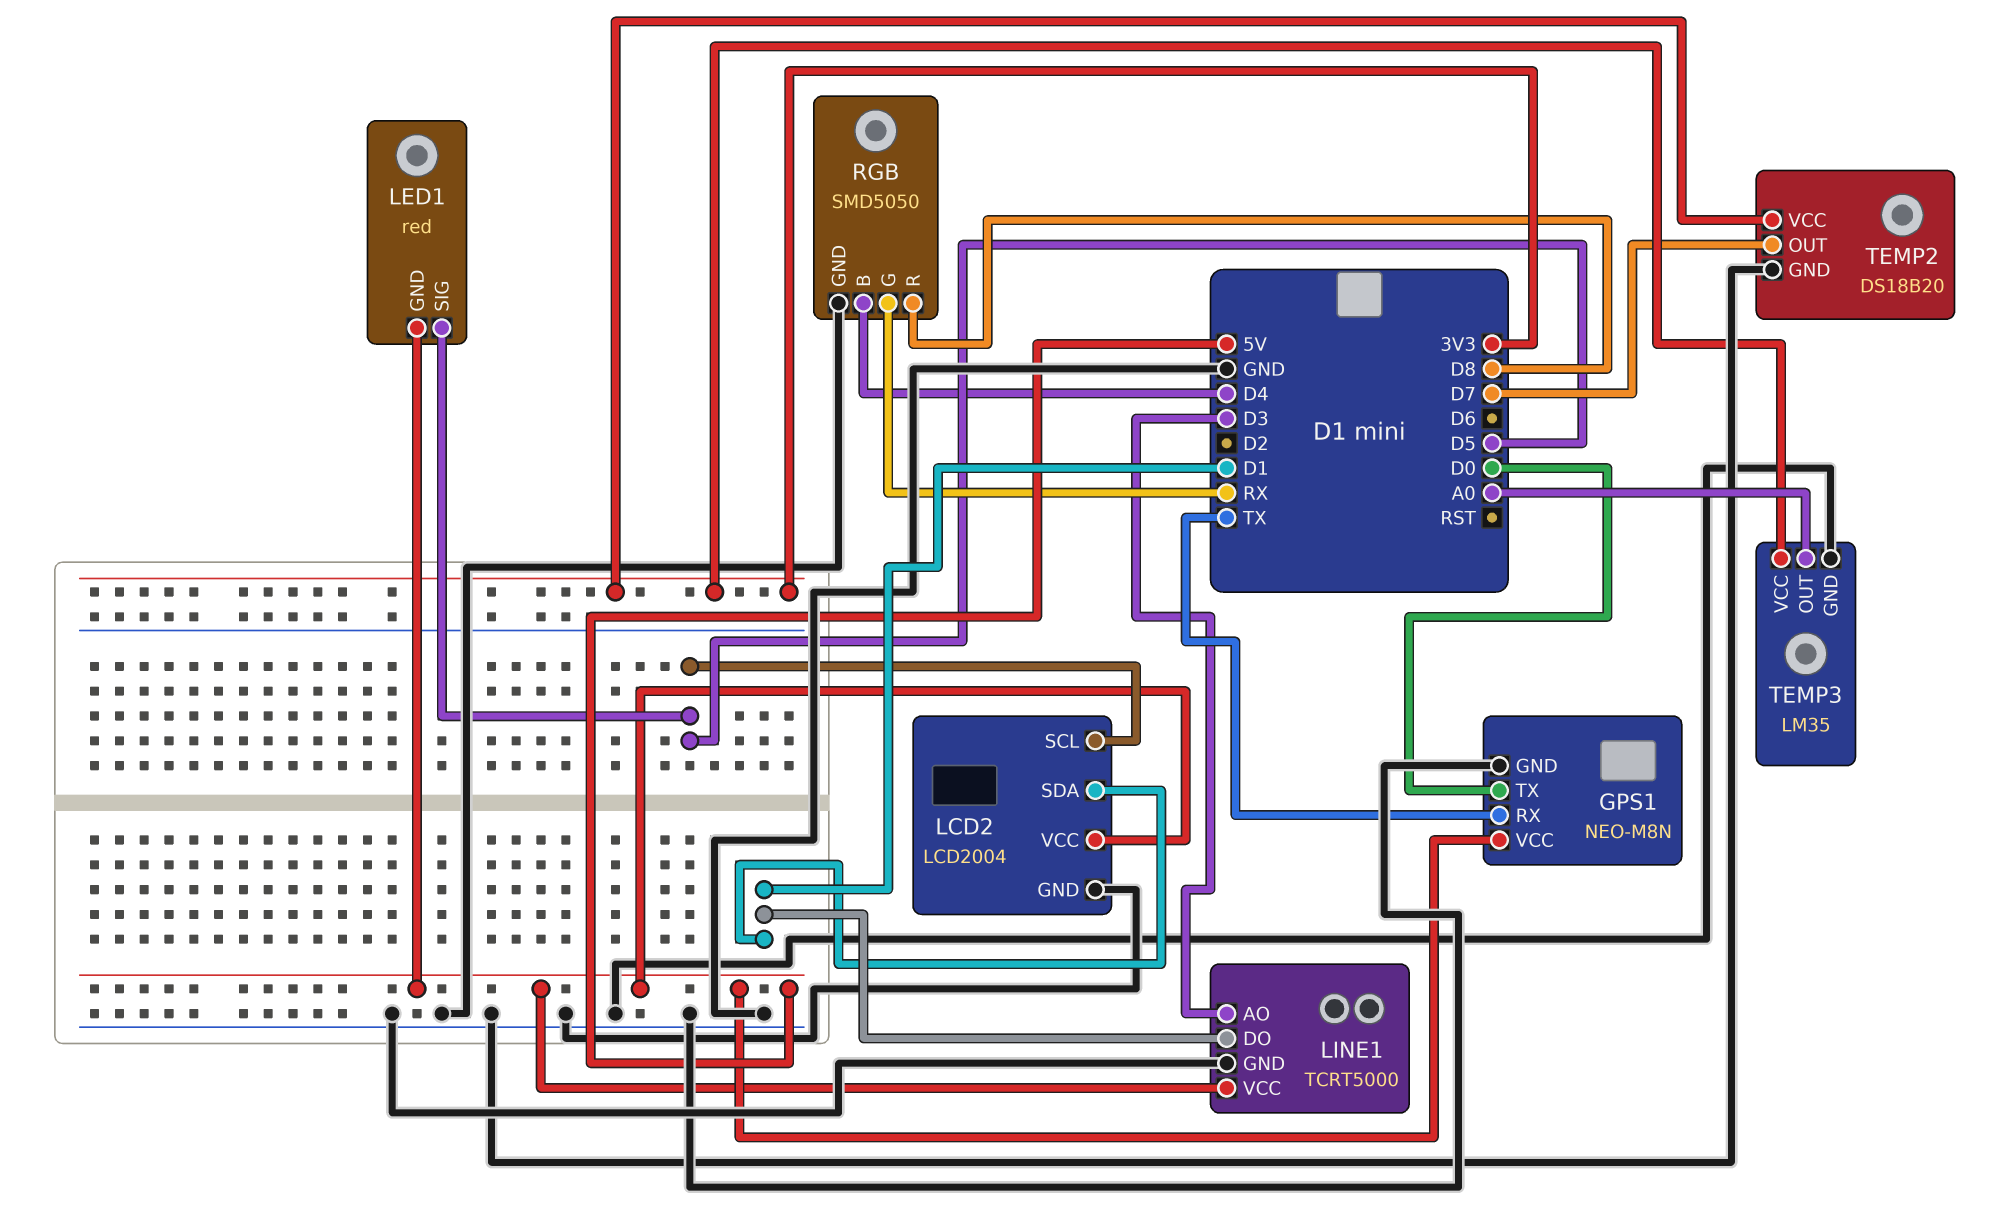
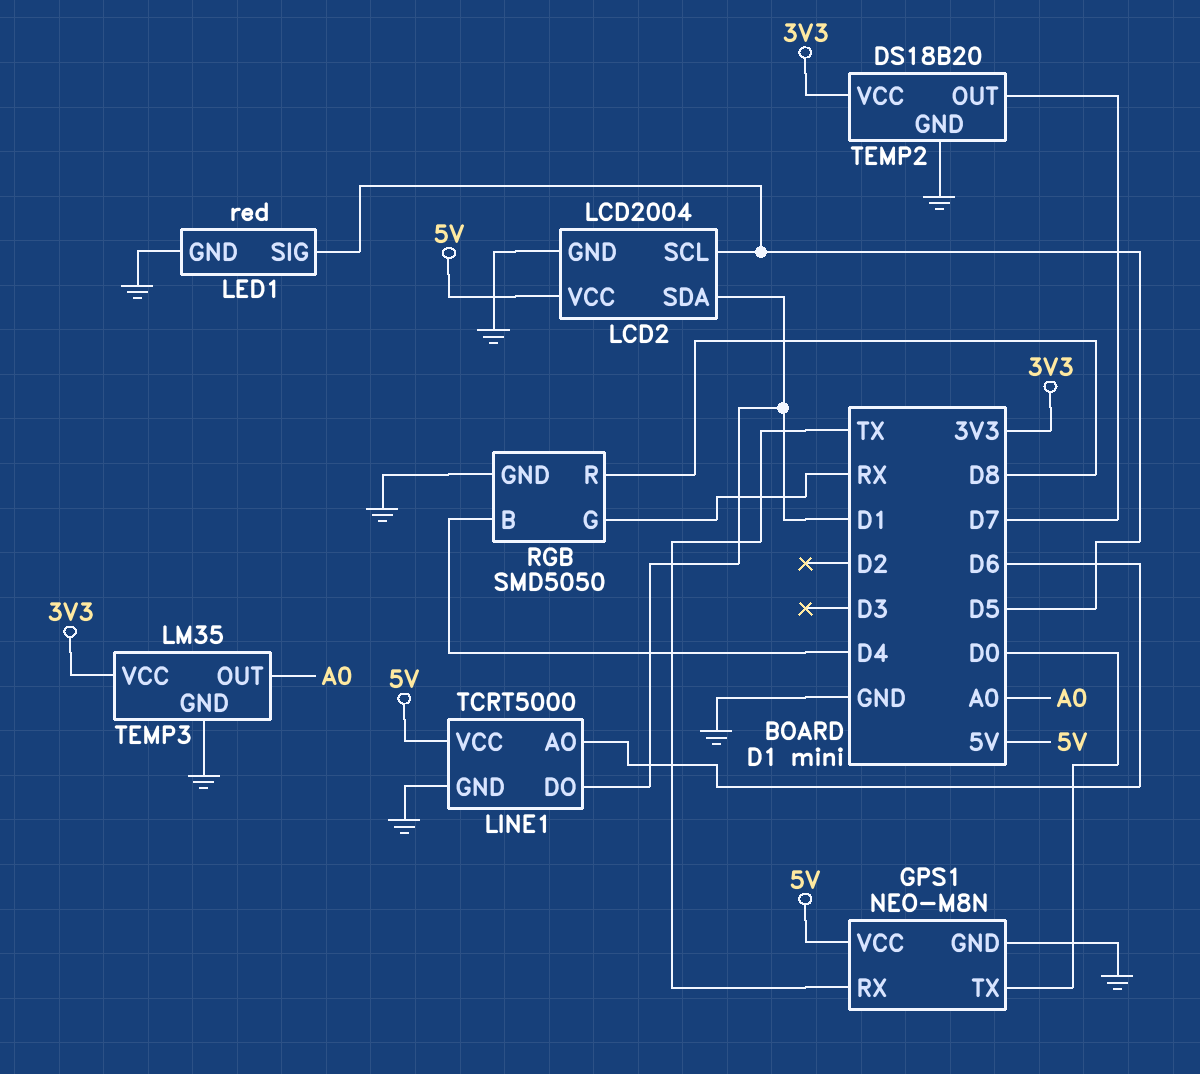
LED1 pin GND: 5V -> GND
LINE1 pin AO: D3 -> D6

